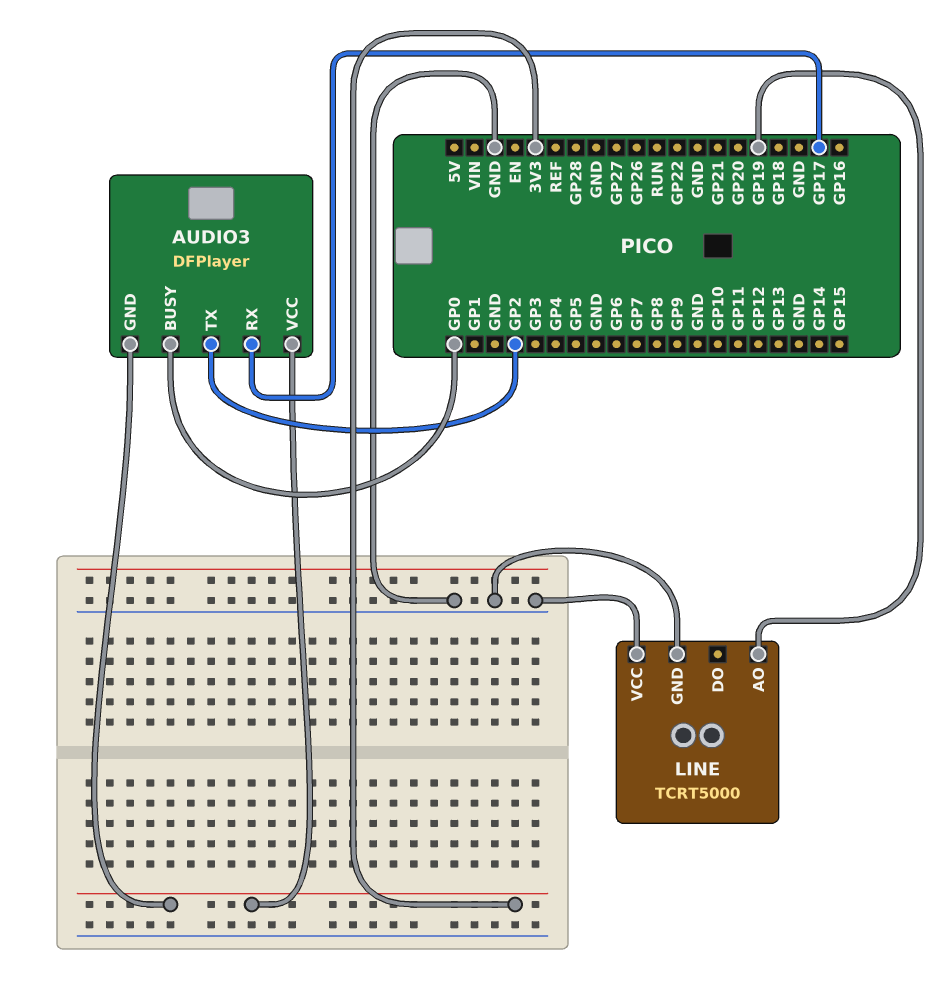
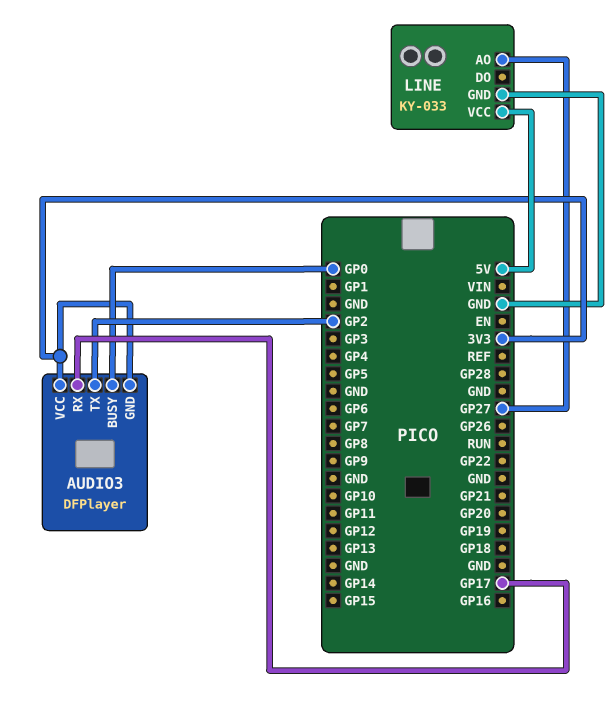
LINE: TCRT5000 -> KY-033
LINE pin AO: GP19 -> GP27
LINE pin VCC: GND -> 5V

